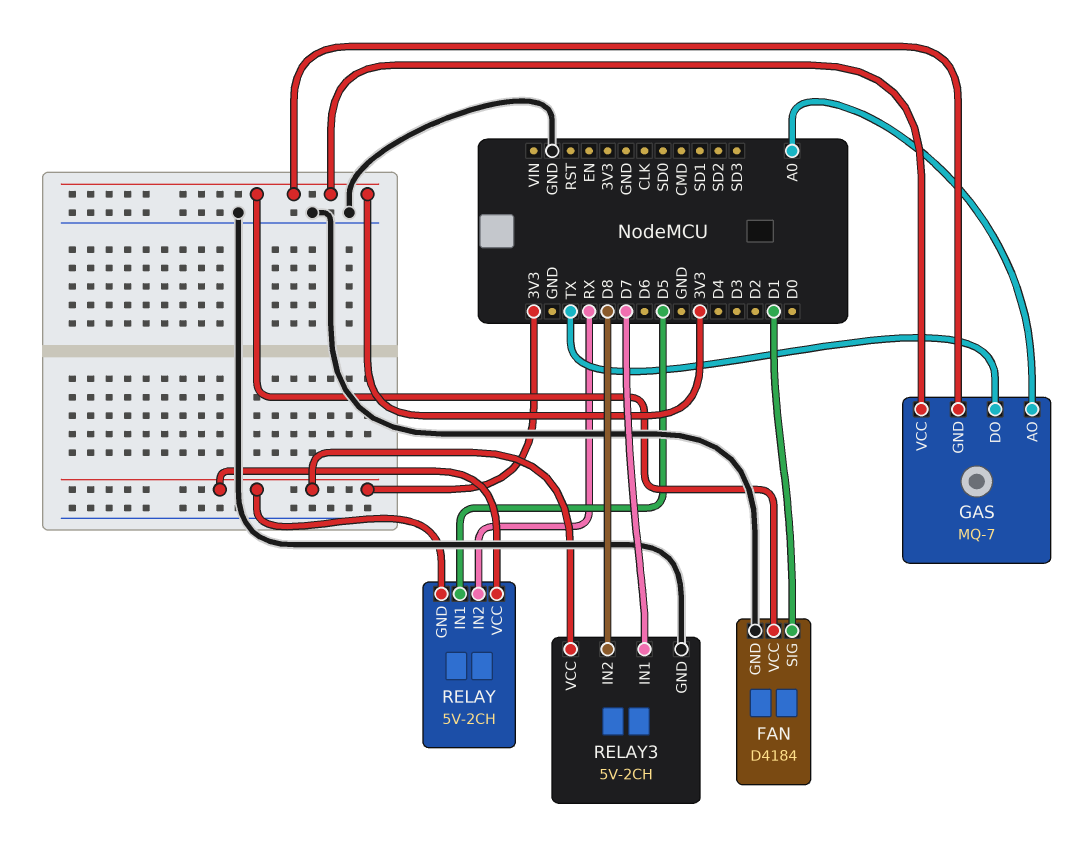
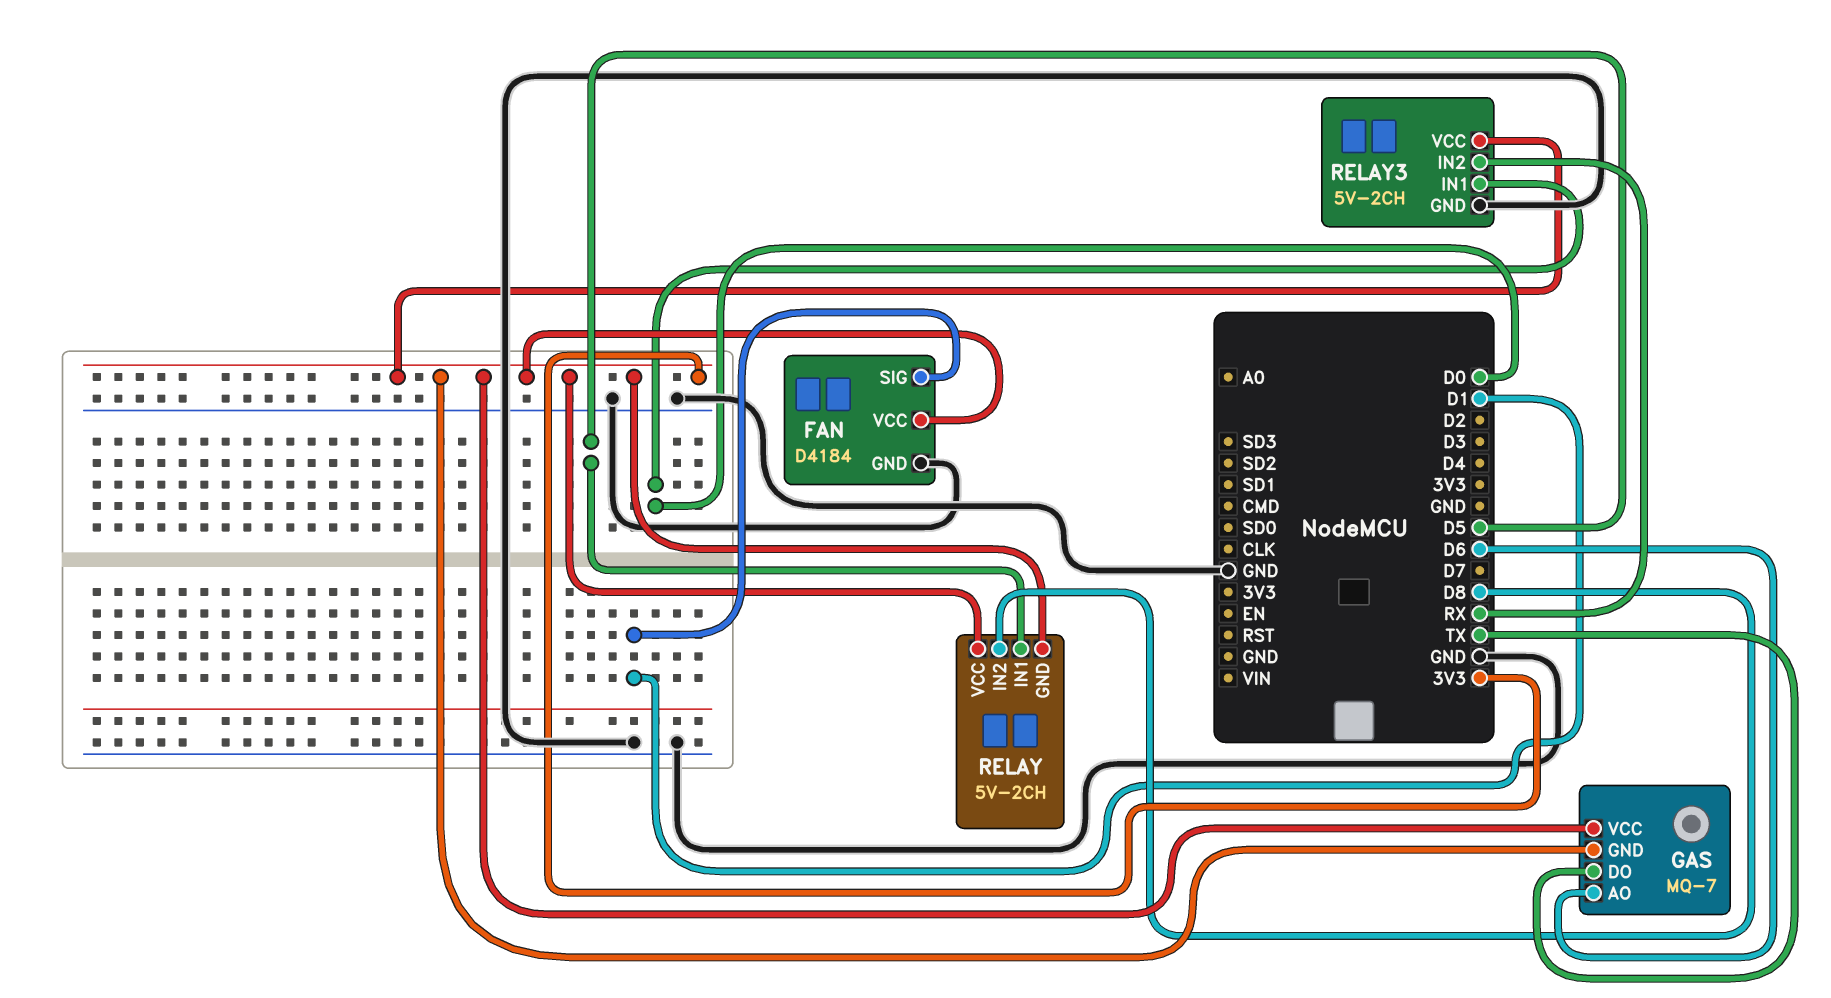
GAS pin AO: A0 -> D6
RELAY pin IN2: RX -> D8
RELAY3 pin IN1: D7 -> D0
RELAY3 pin IN2: D8 -> RX

